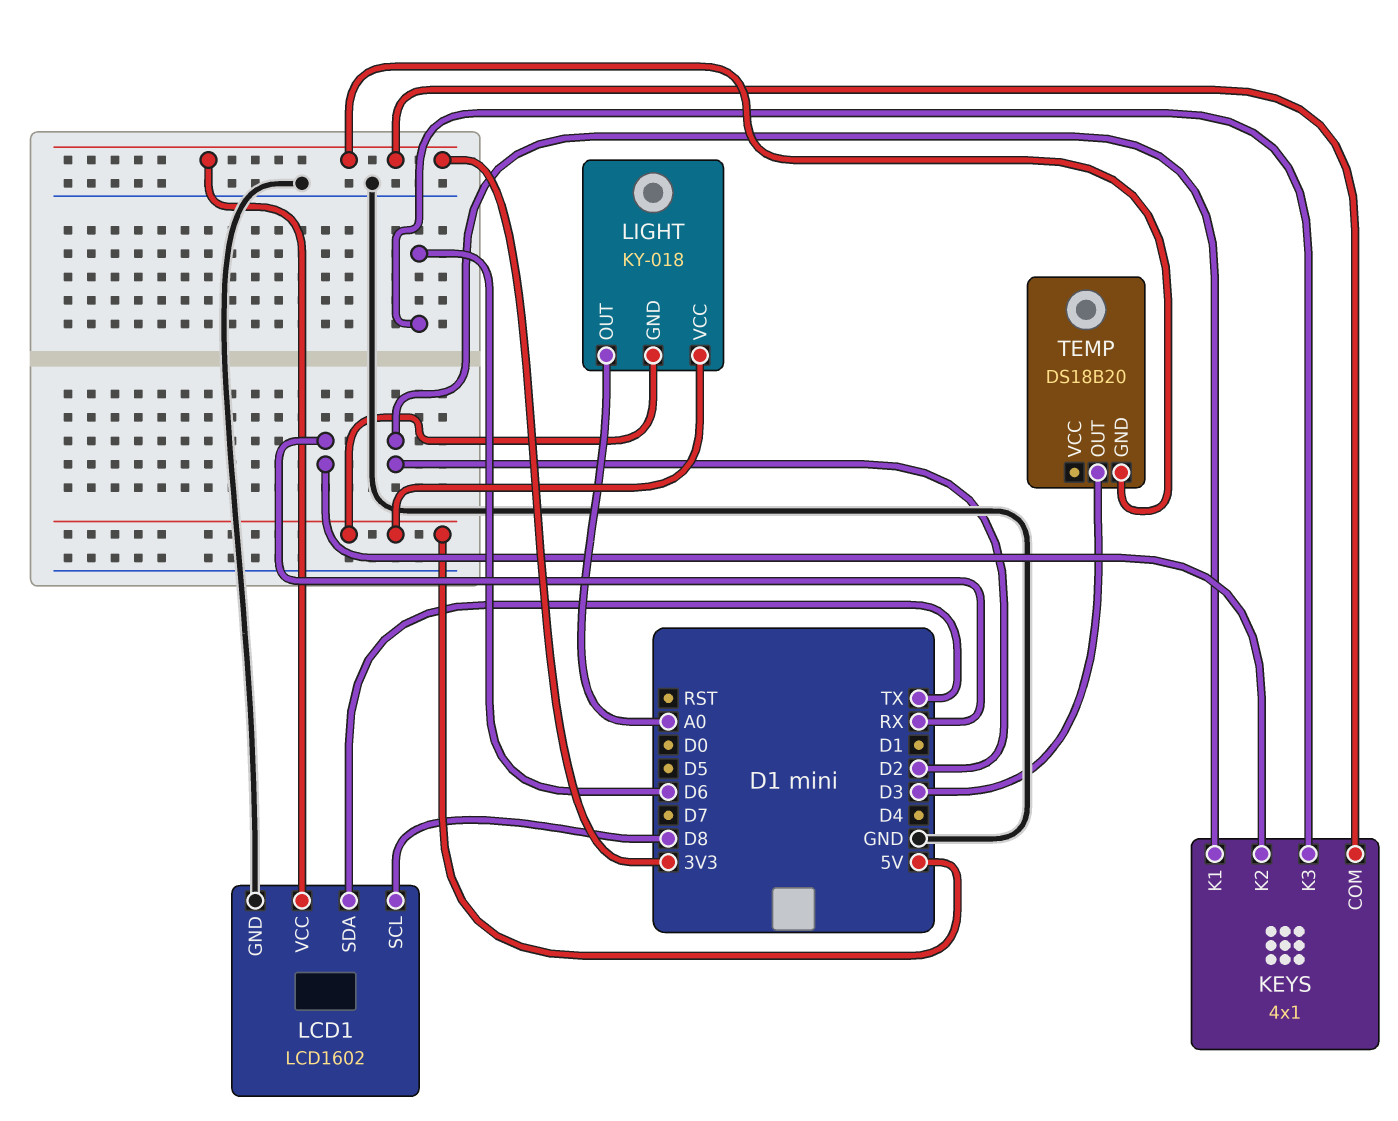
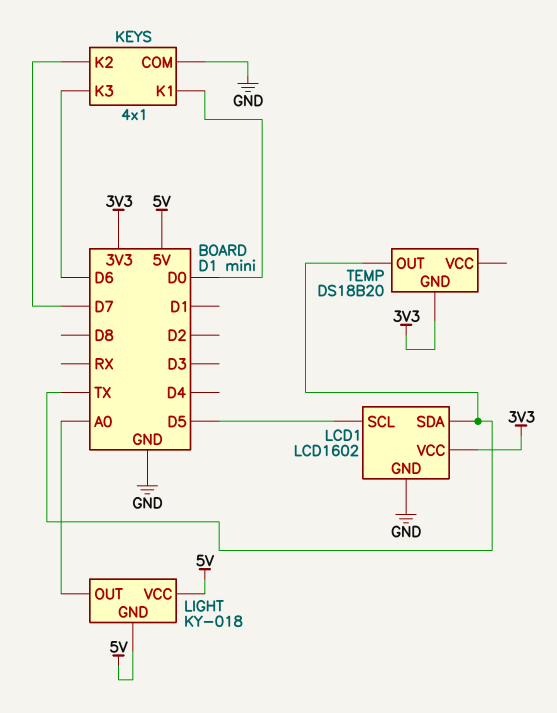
KEYS pin COM: 3V3 -> GND
KEYS pin K1: D2 -> D0
KEYS pin K2: RX -> D7
LCD1 pin SCL: D8 -> D5
TEMP pin OUT: D3 -> TX

